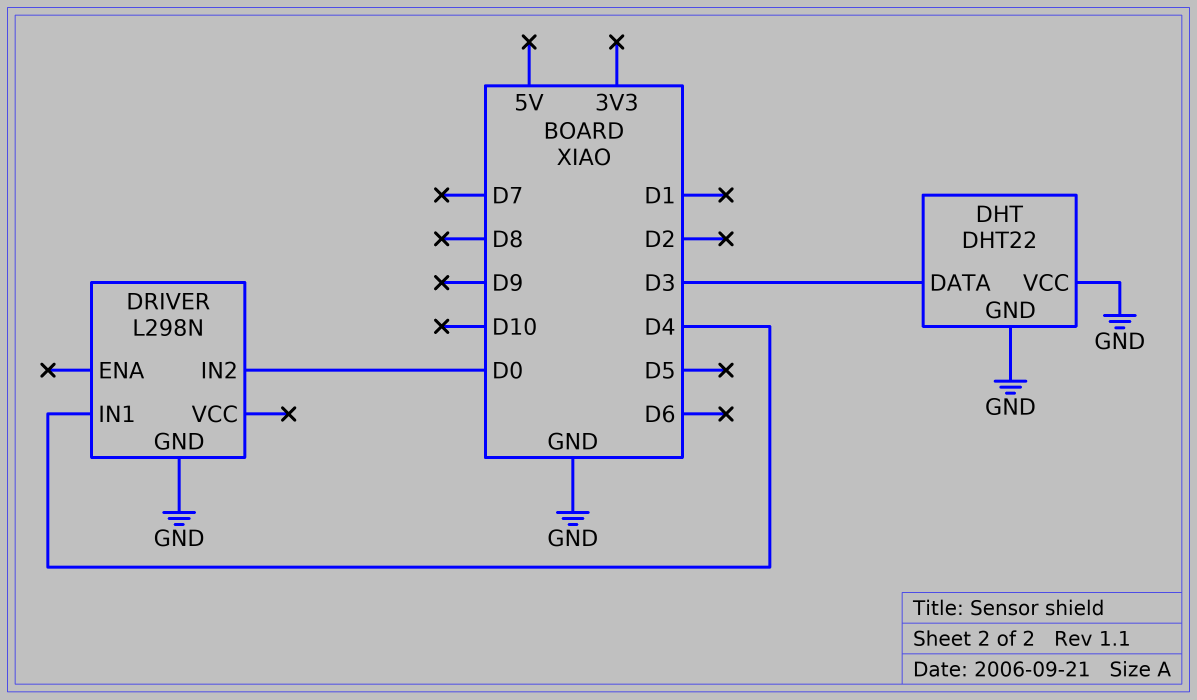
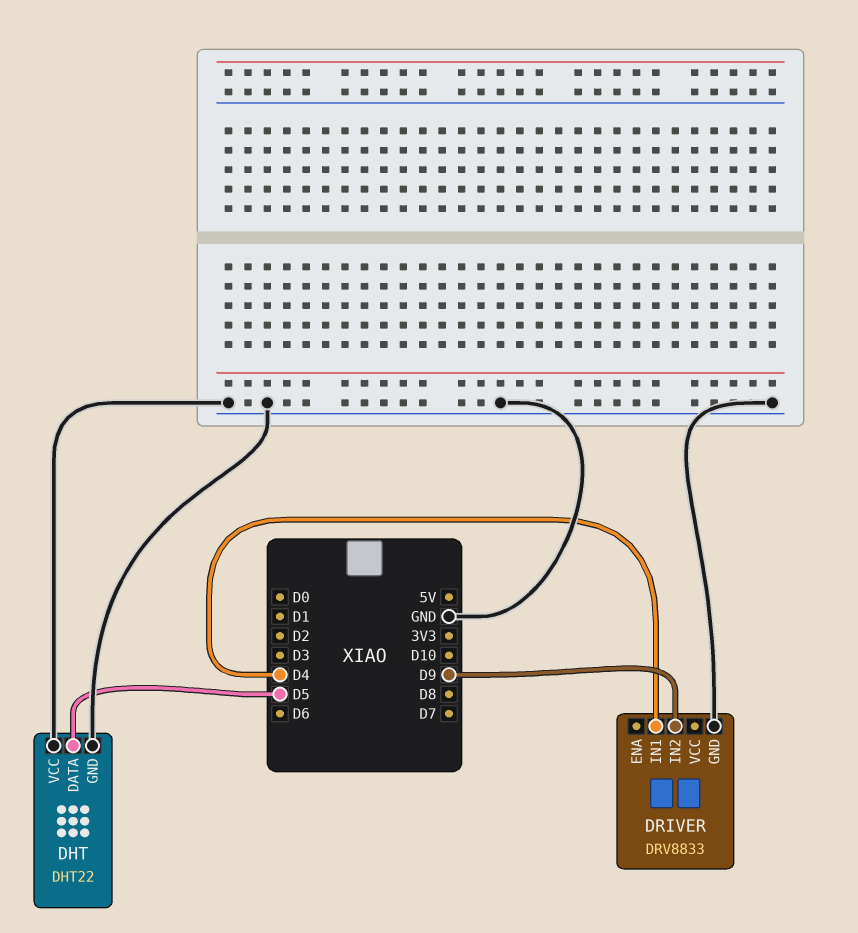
DHT pin DATA: D3 -> D5
DRIVER: L298N -> DRV8833
DRIVER pin IN2: D0 -> D9

